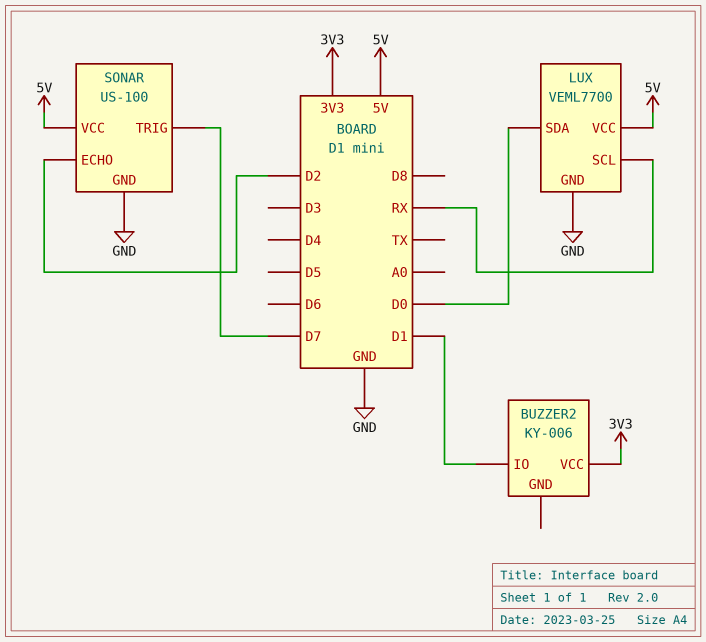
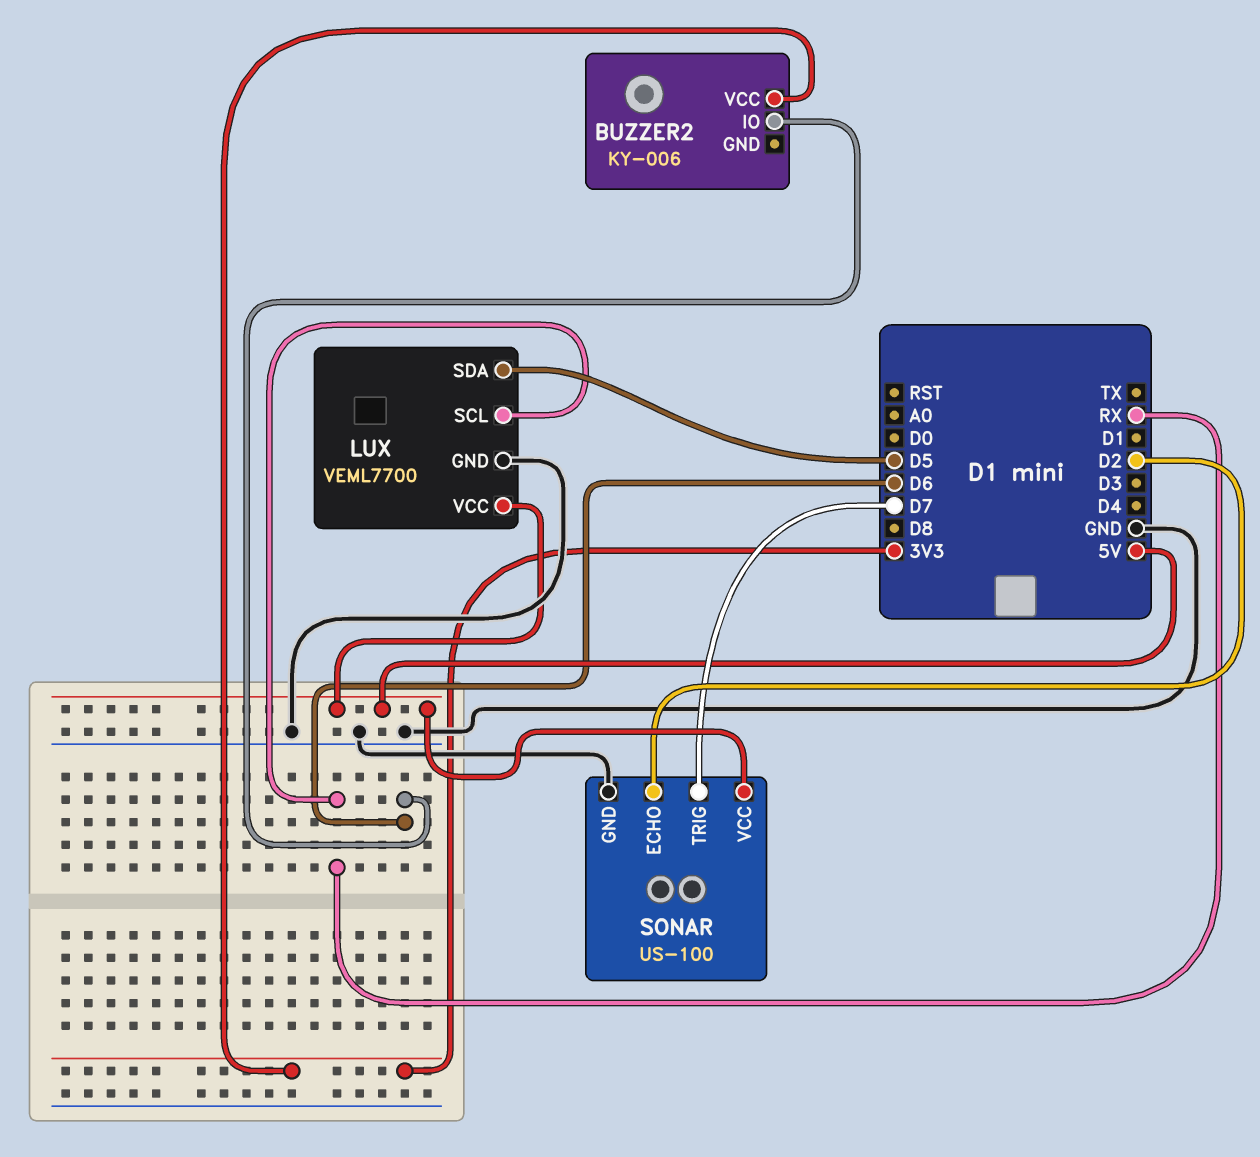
BUZZER2 pin IO: D1 -> D6
LUX pin SDA: D0 -> D5

